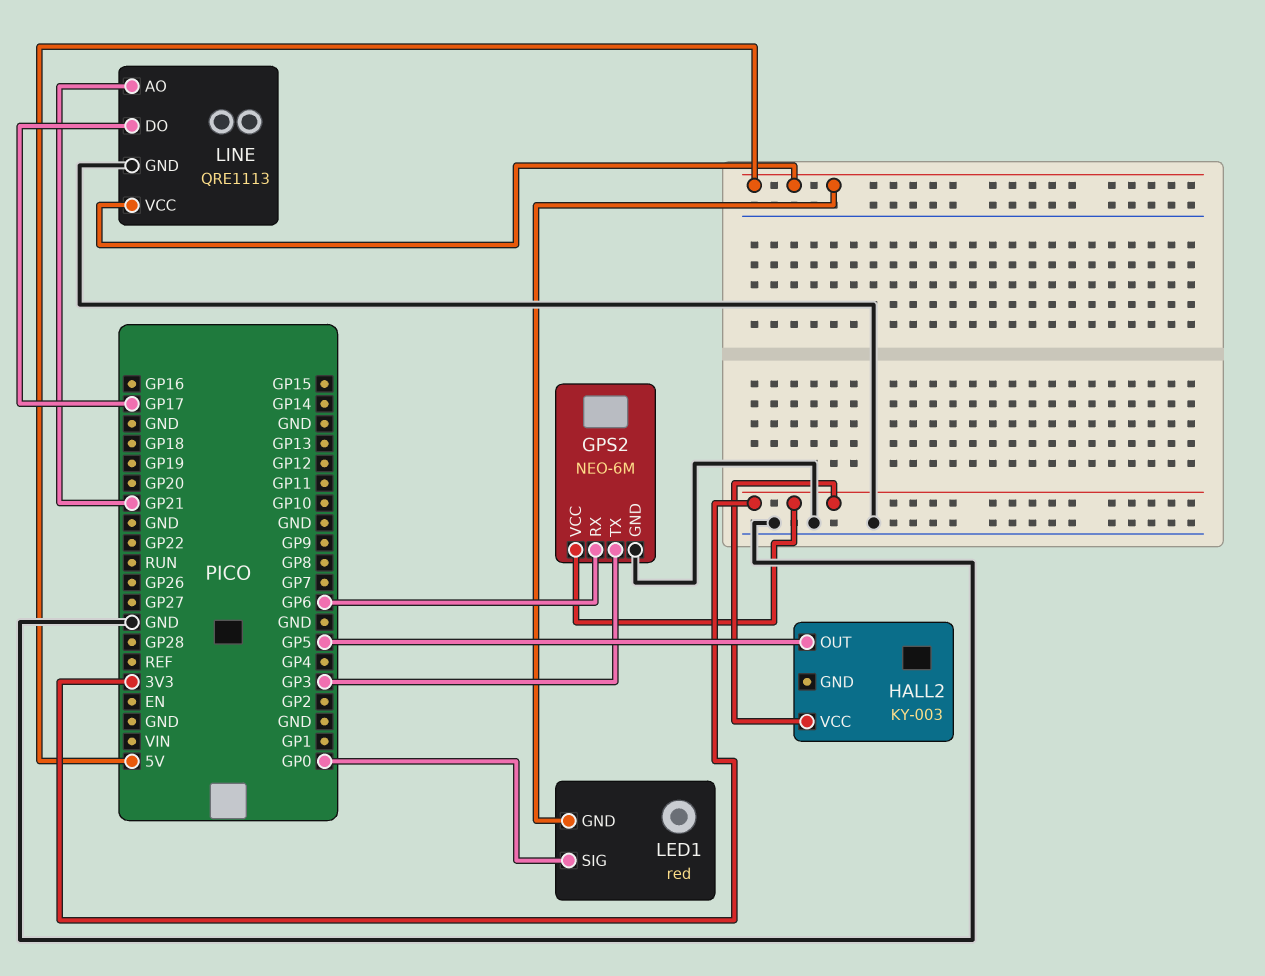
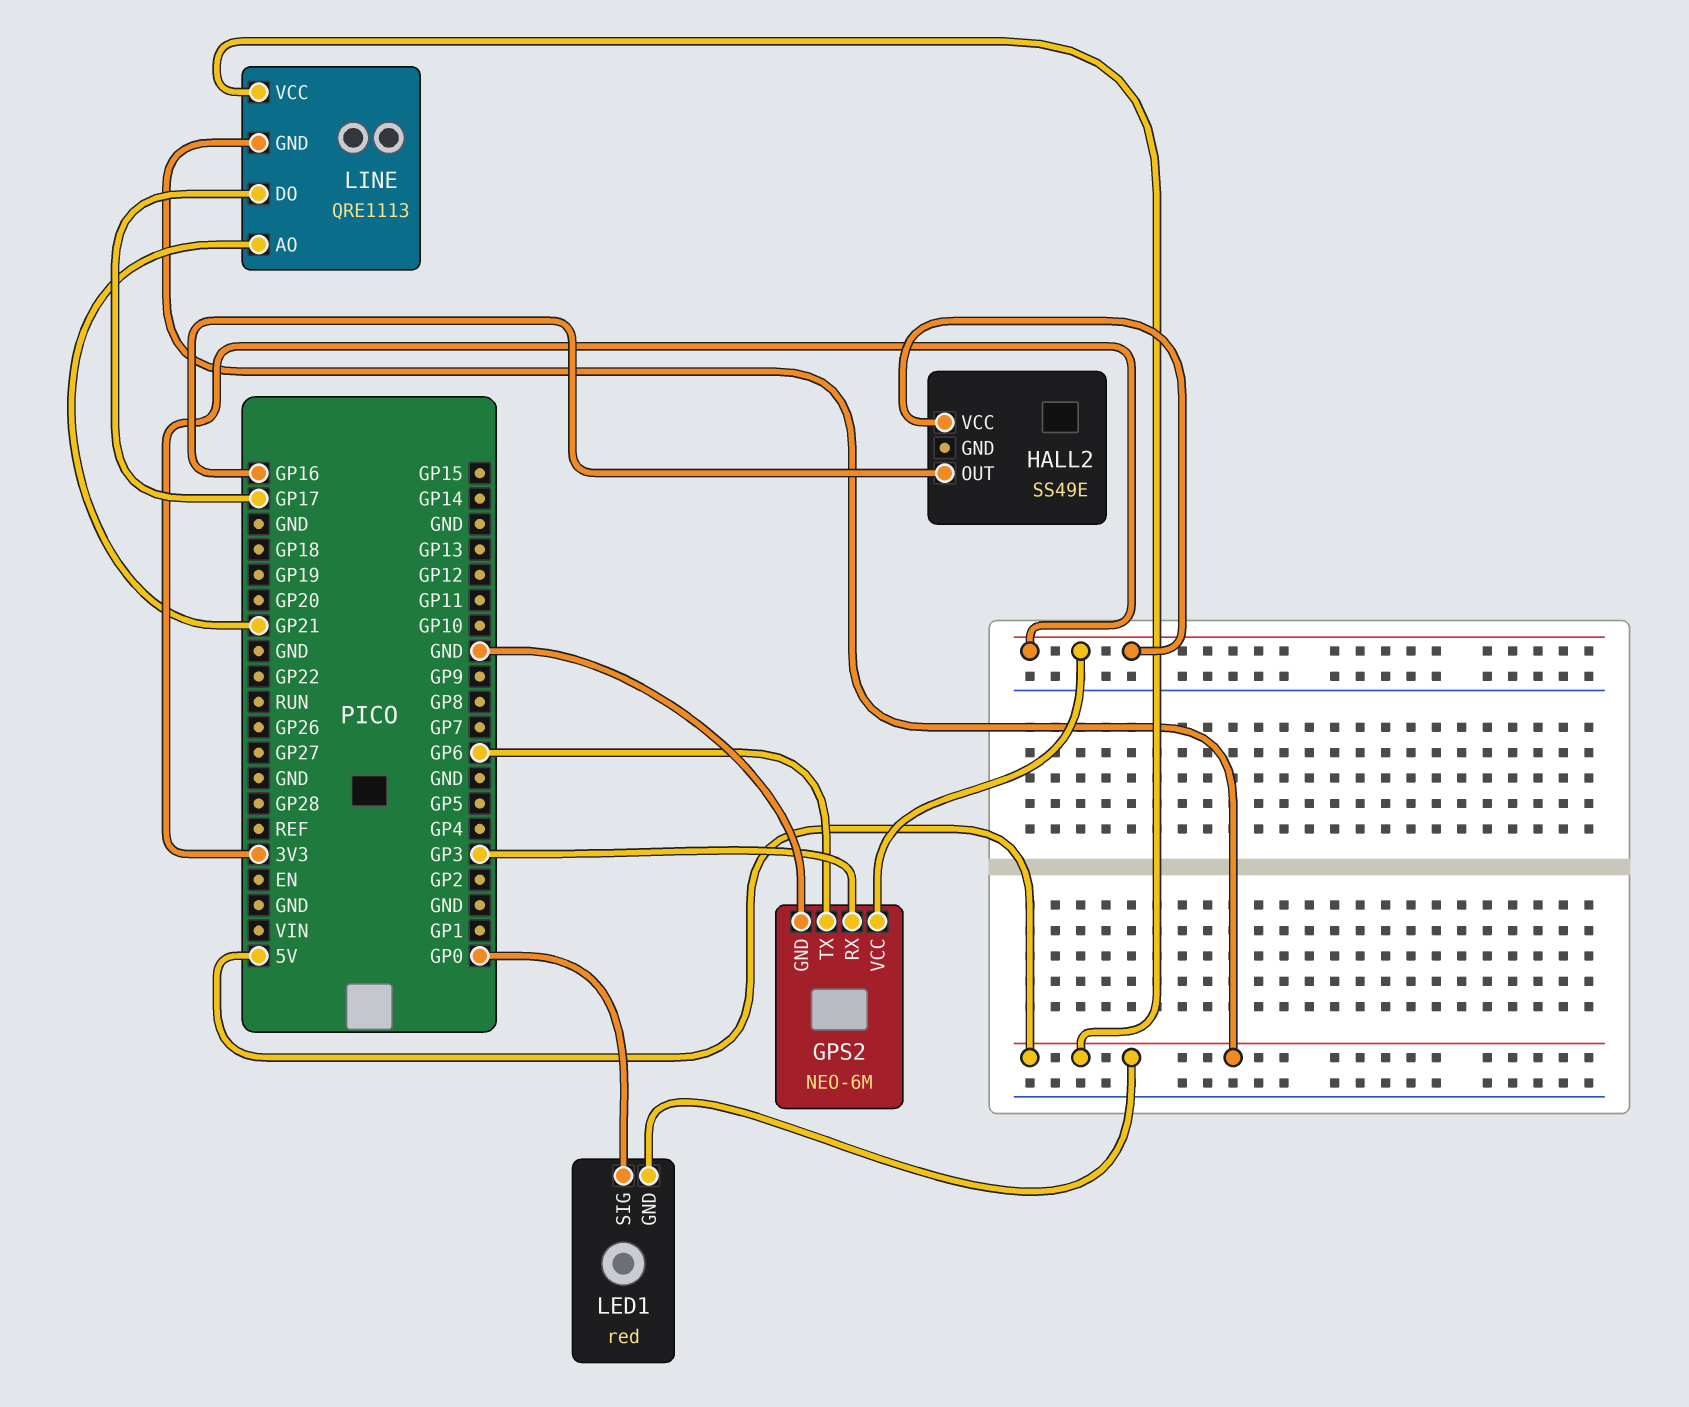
GPS2 pin RX: GP6 -> GP3
GPS2 pin TX: GP3 -> GP6
HALL2: KY-003 -> SS49E
HALL2 pin OUT: GP5 -> GP16
LINE pin GND: GND -> 5V

